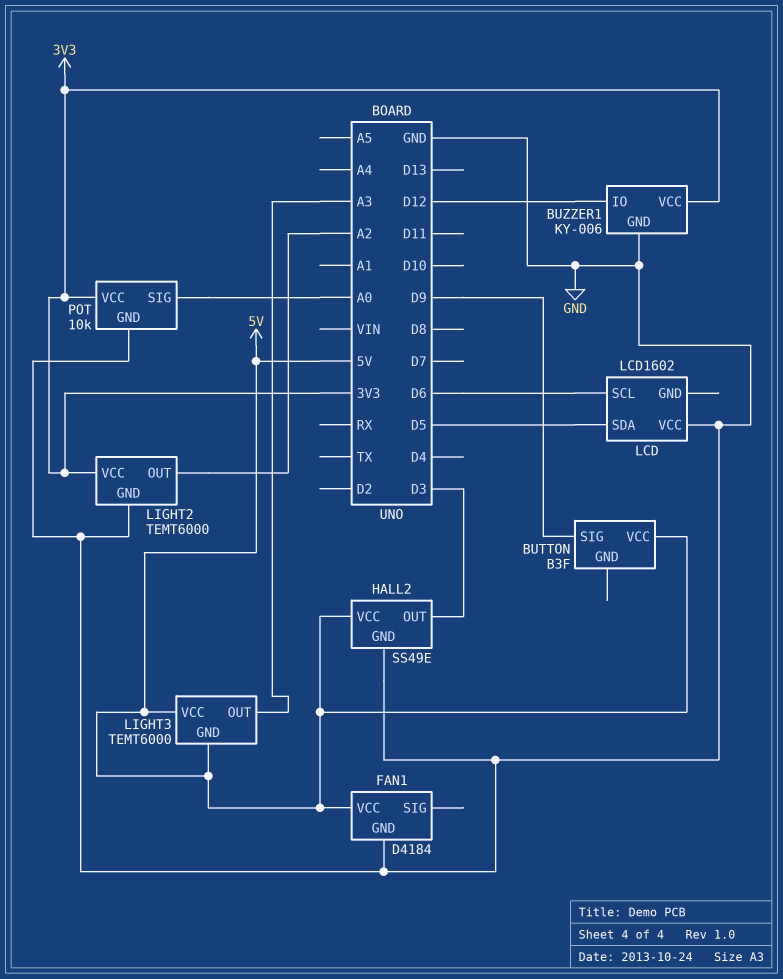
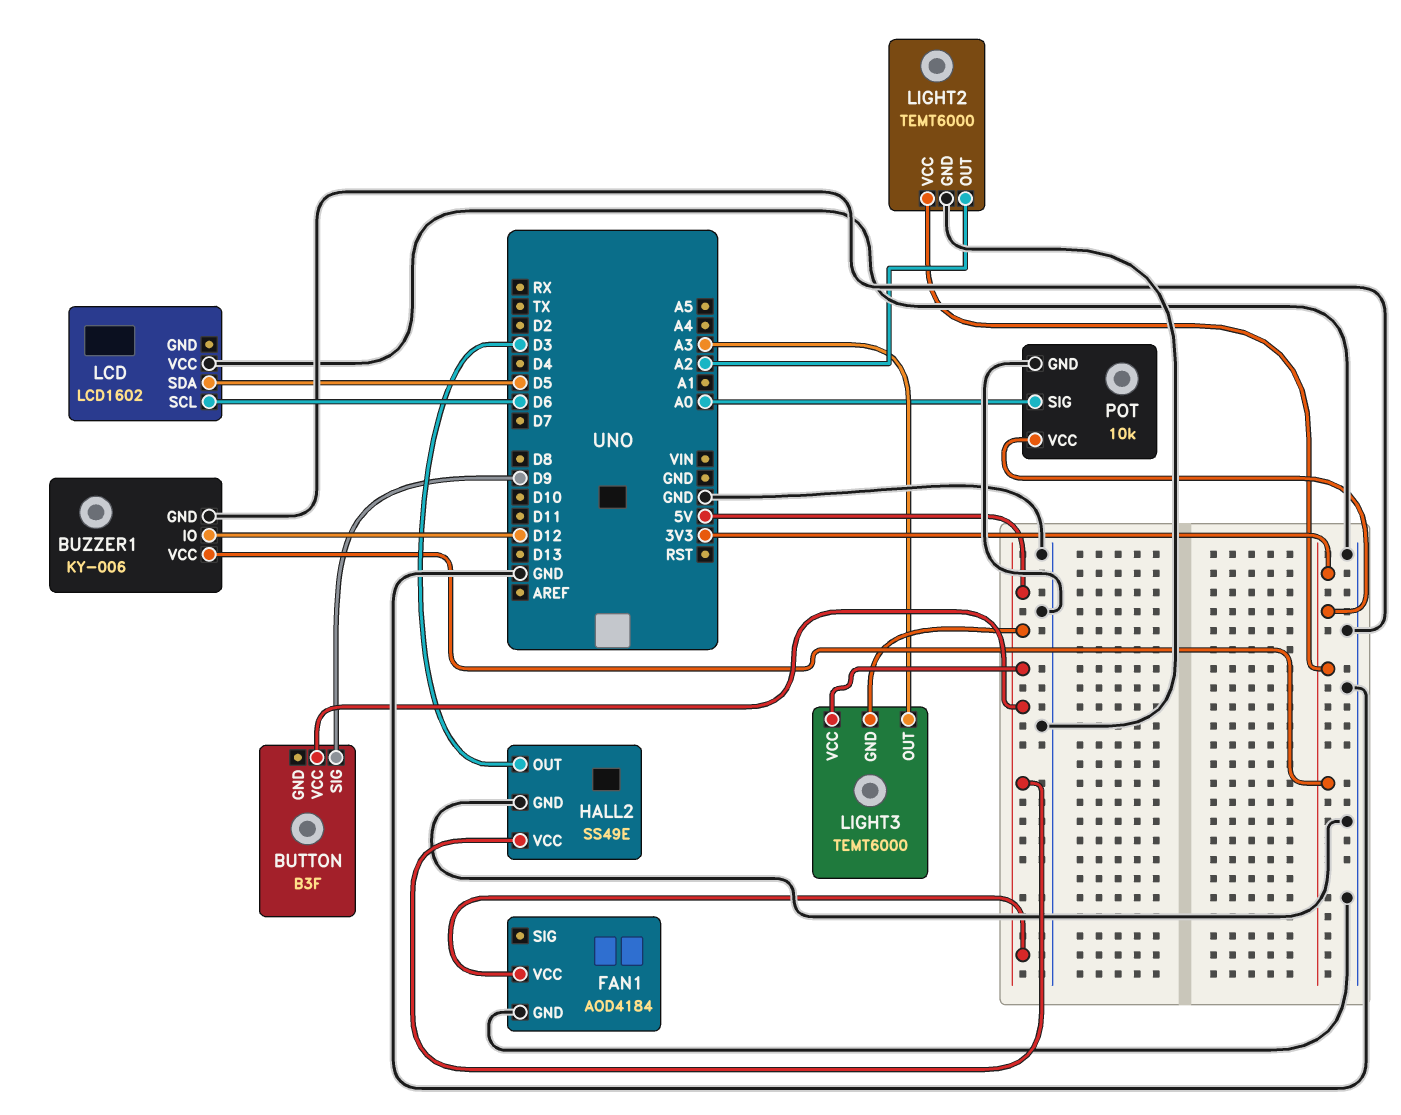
FAN1: D4184 -> AOD4184

